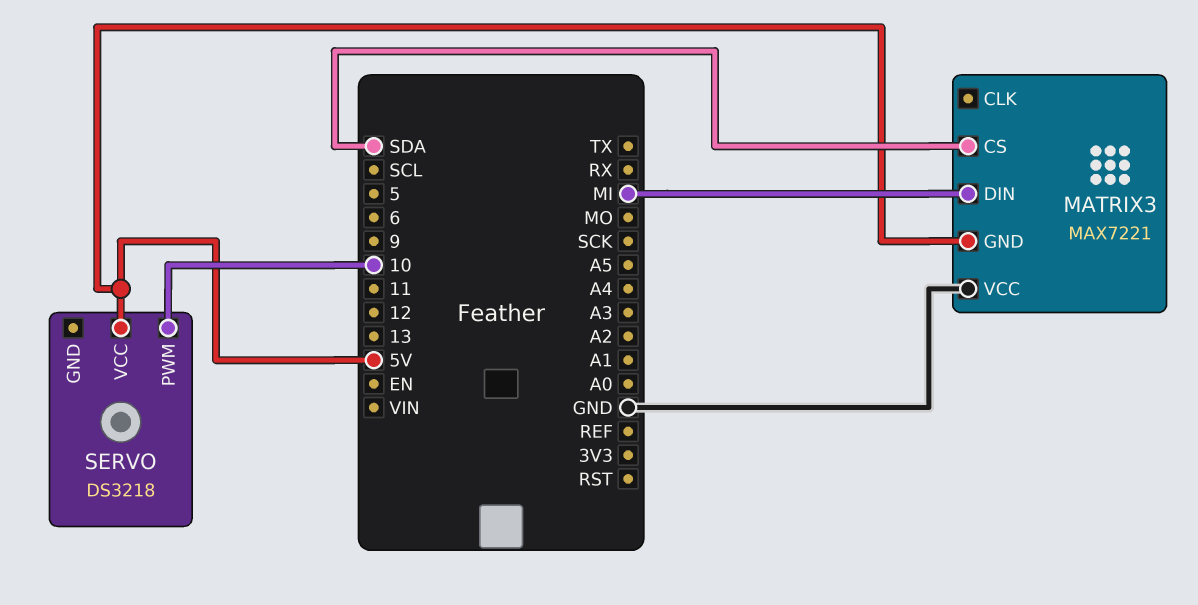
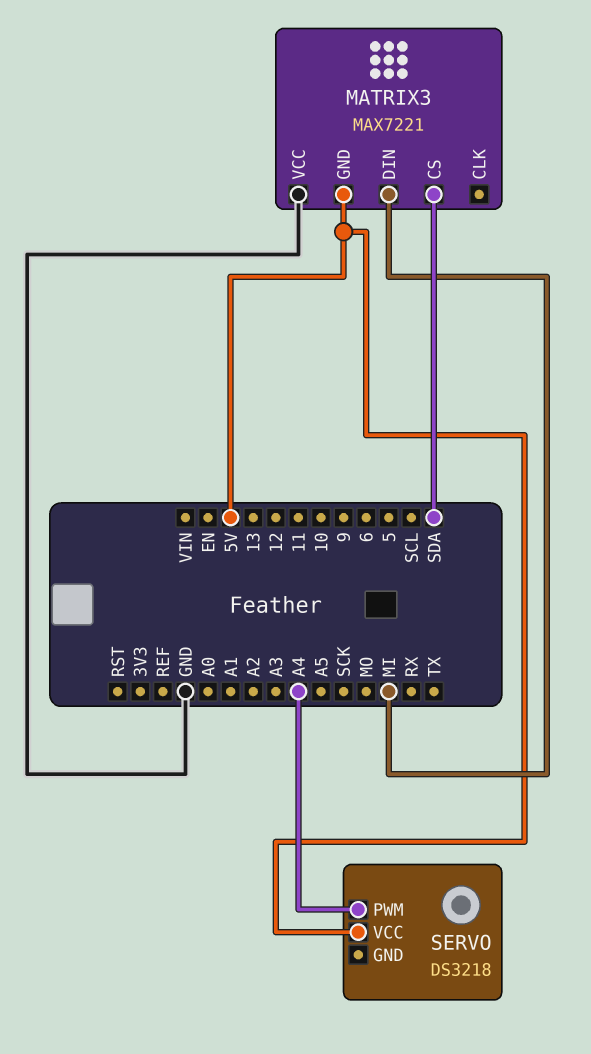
SERVO pin PWM: 10 -> A4

